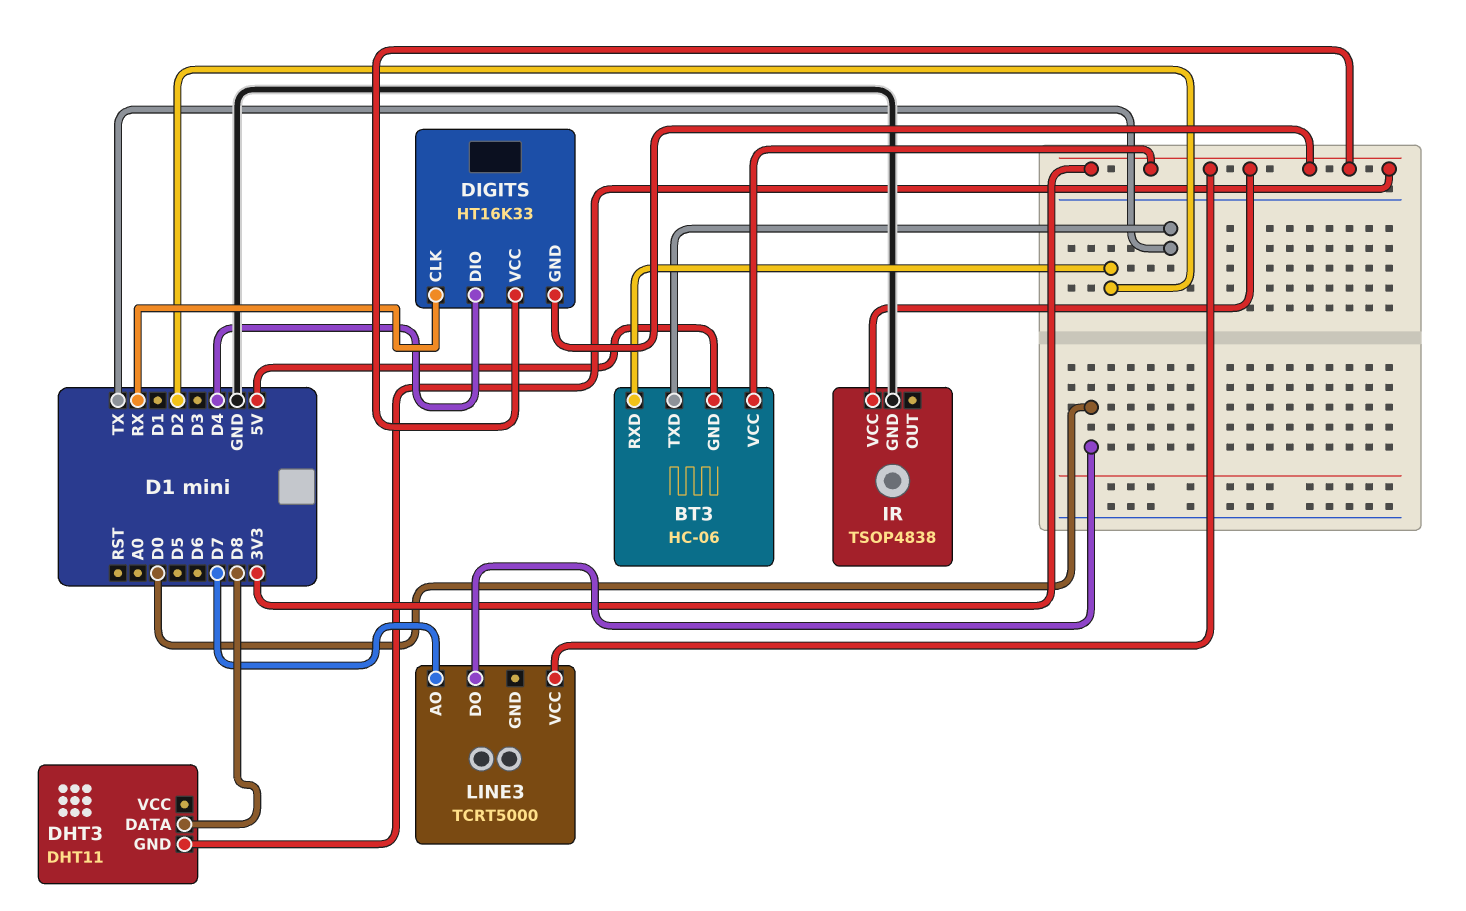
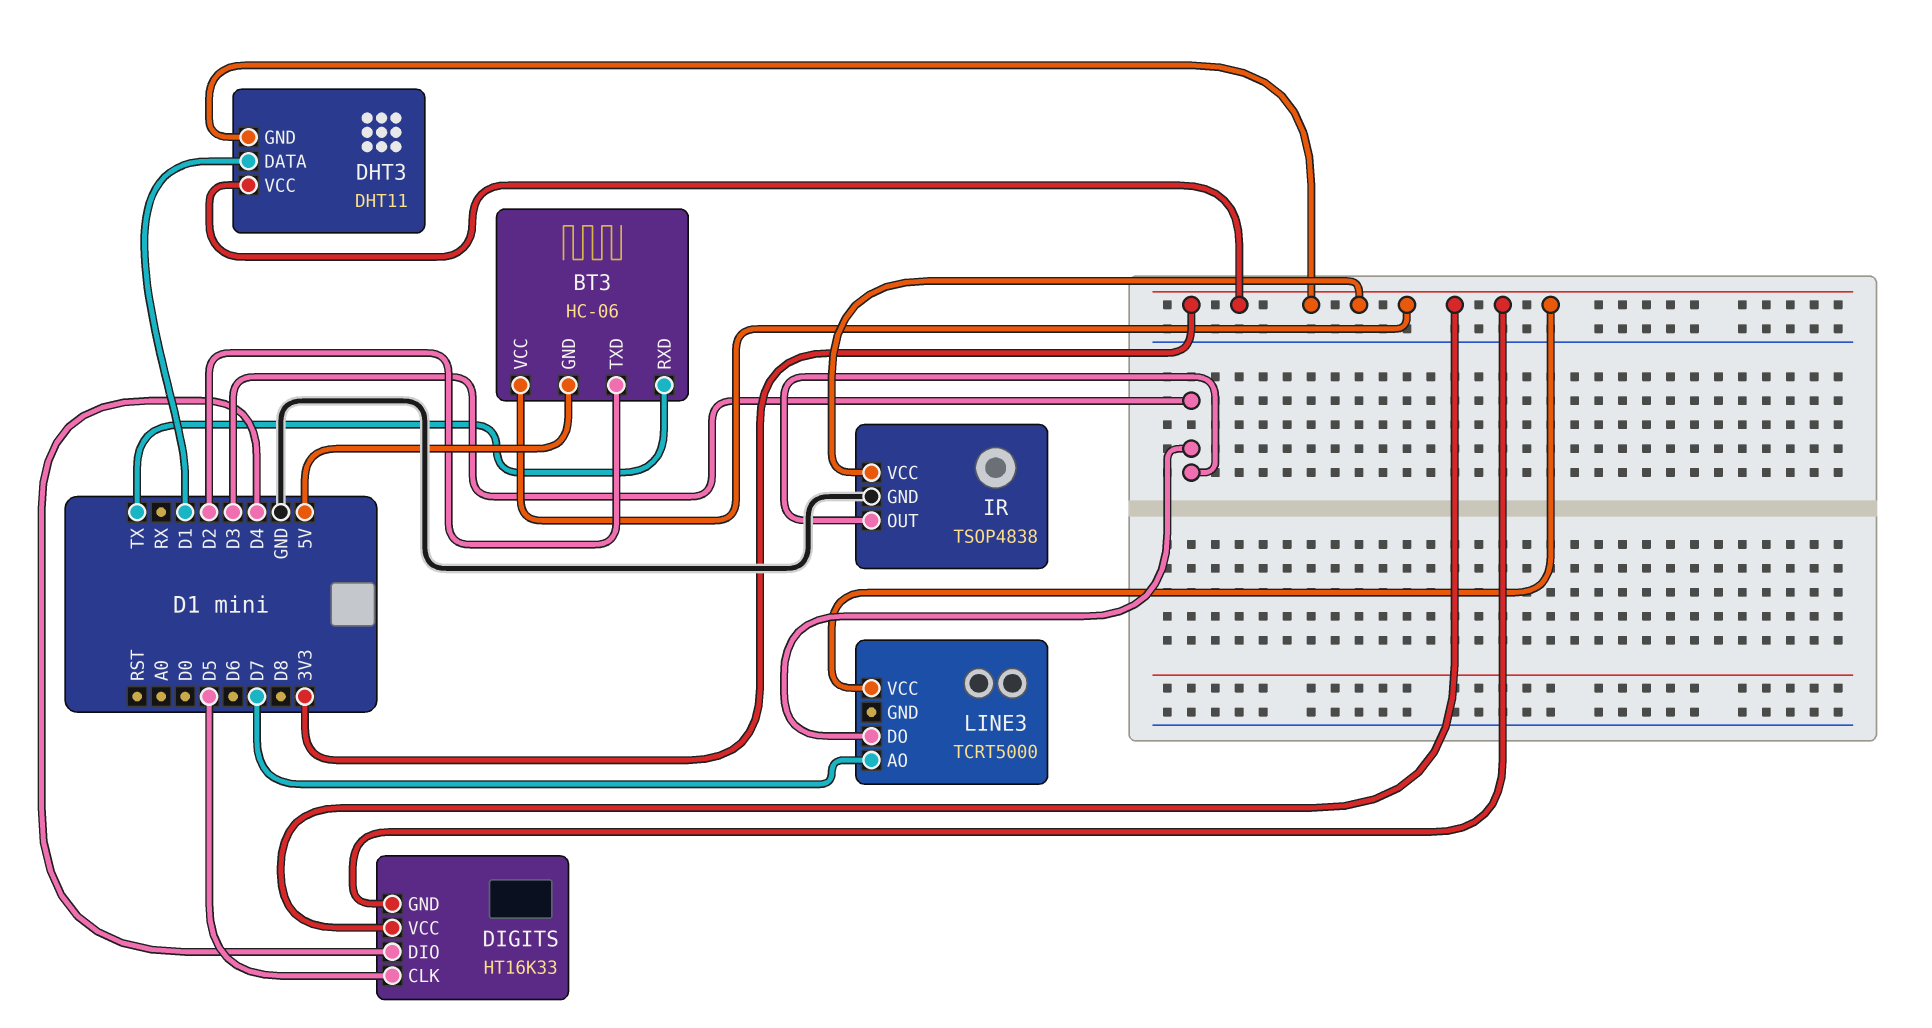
BT3 pin RXD: D2 -> TX
BT3 pin TXD: TX -> D2
DHT3 pin DATA: D8 -> D1
DHT3 pin VCC: none -> 3V3
DIGITS pin CLK: RX -> D5
IR pin OUT: none -> D3
LINE3 pin DO: D0 -> D3

